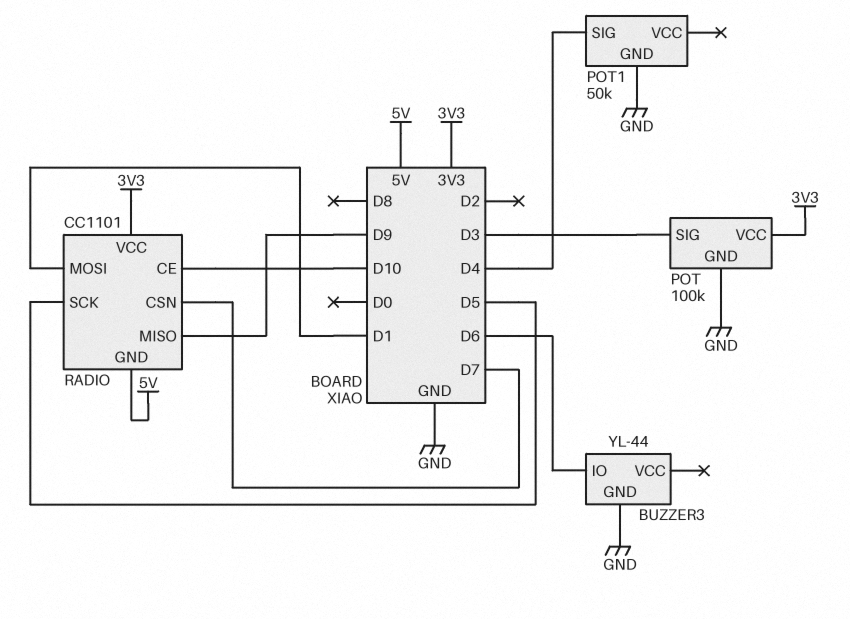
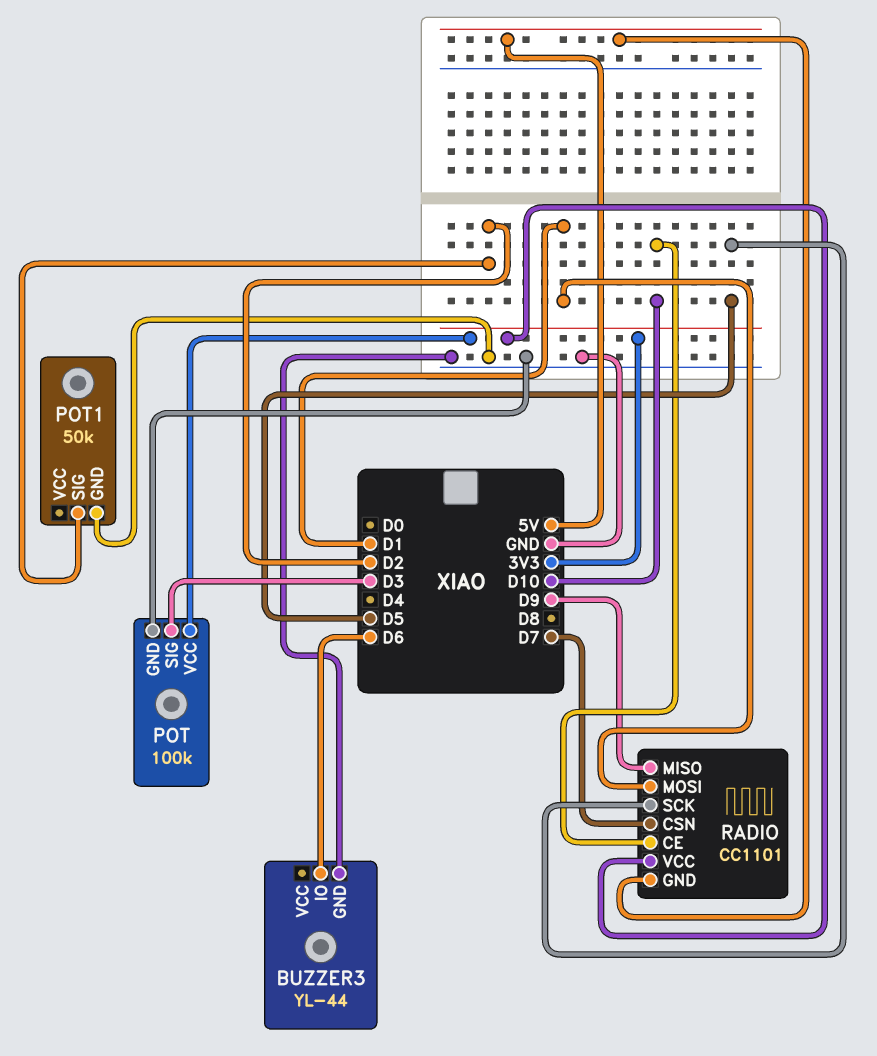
POT1 pin SIG: D4 -> D2

